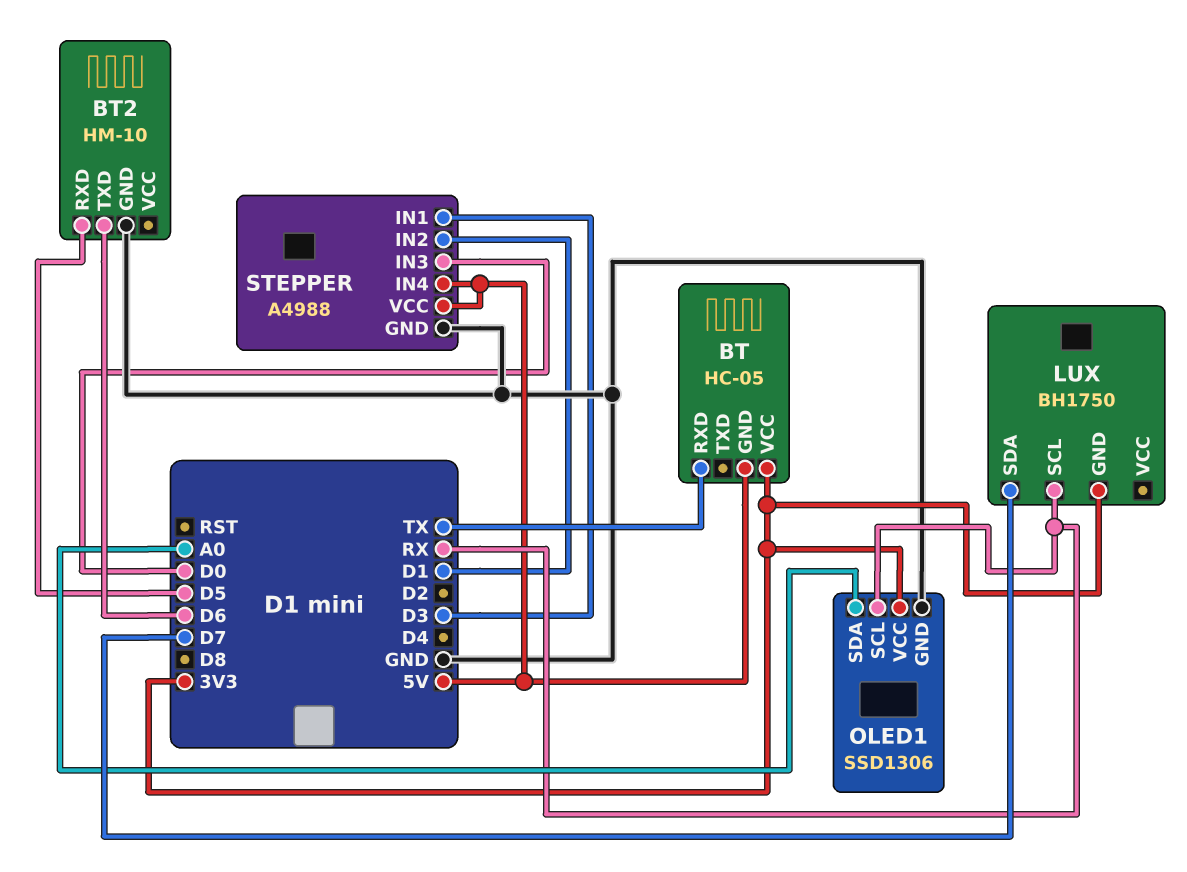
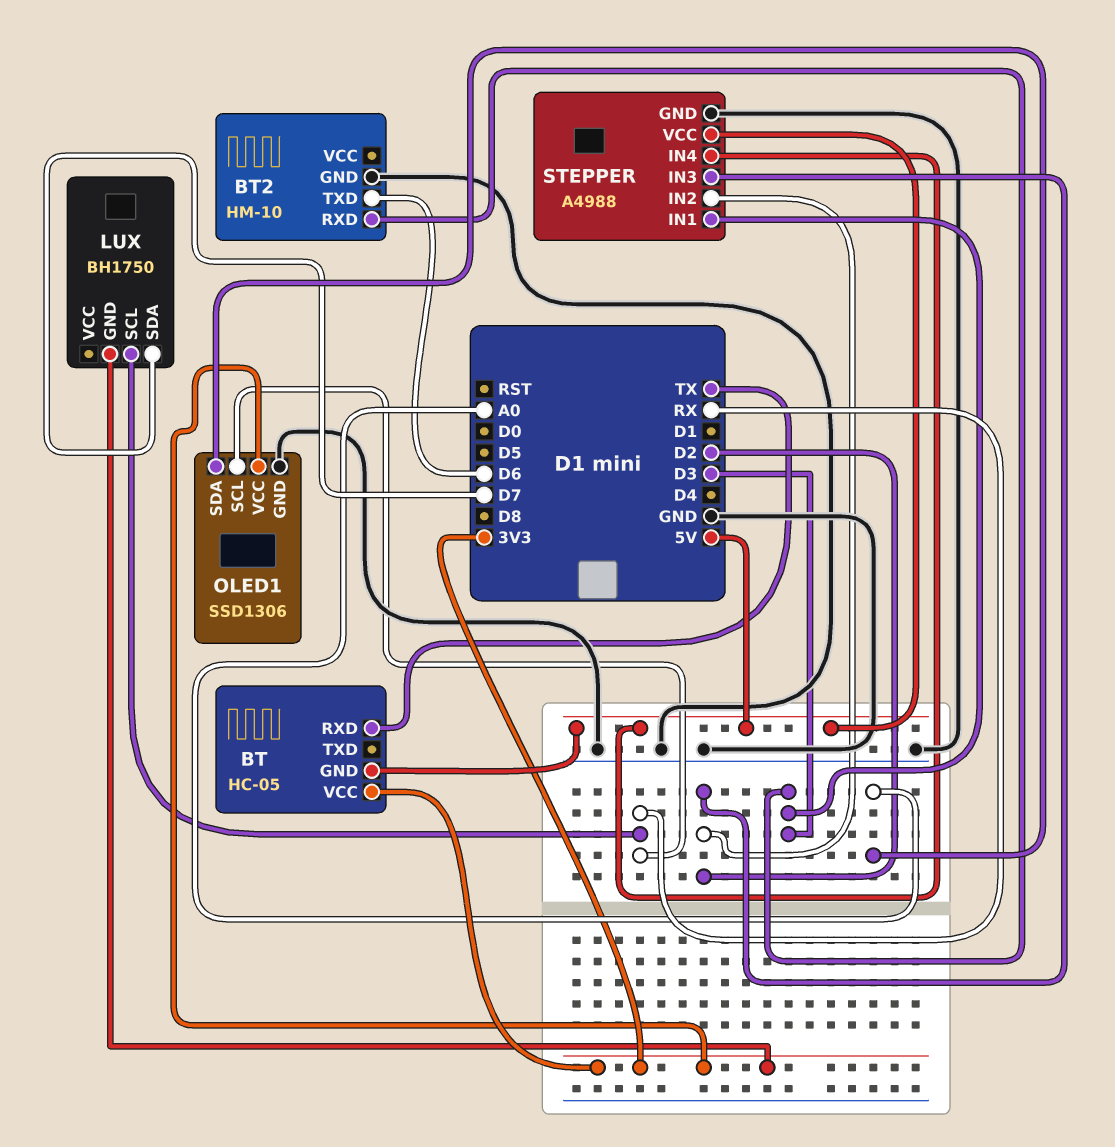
BT2 pin RXD: D5 -> D3
STEPPER pin IN2: D1 -> D2
STEPPER pin IN3: D0 -> D2

